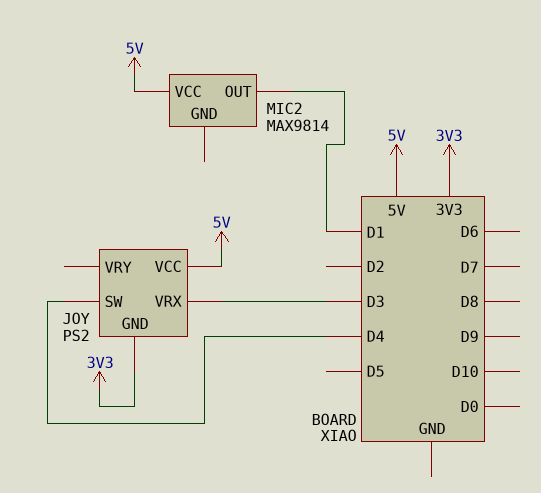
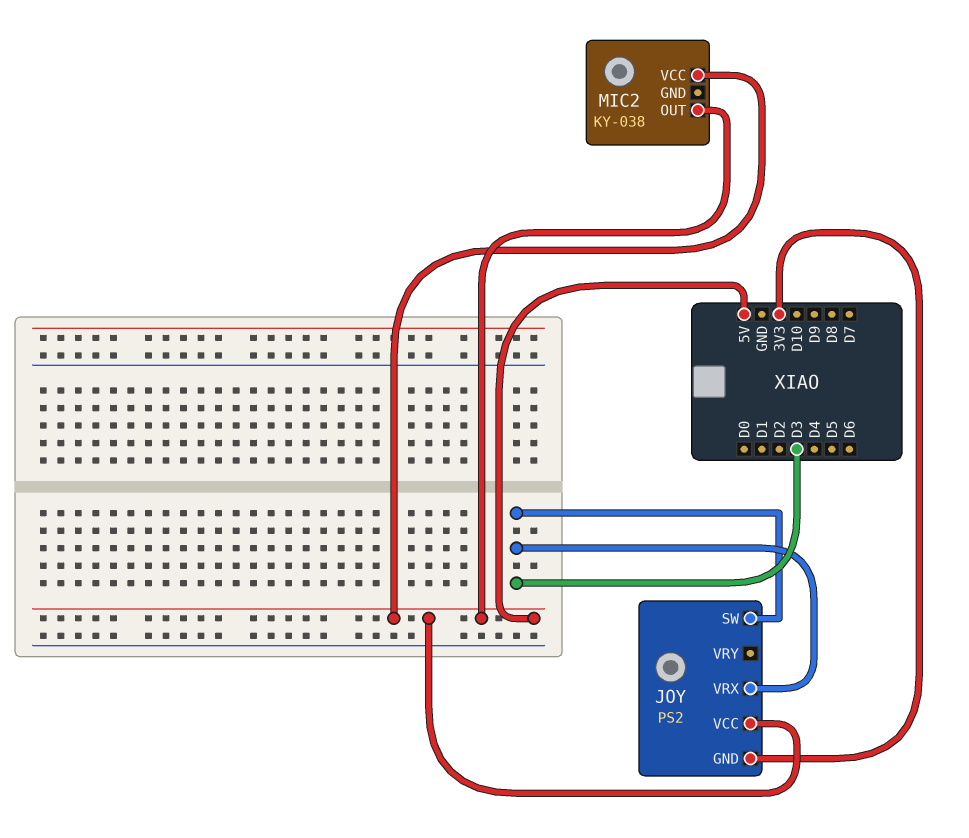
JOY pin SW: D4 -> D3
MIC2: MAX9814 -> KY-038
MIC2 pin OUT: D1 -> 5V

